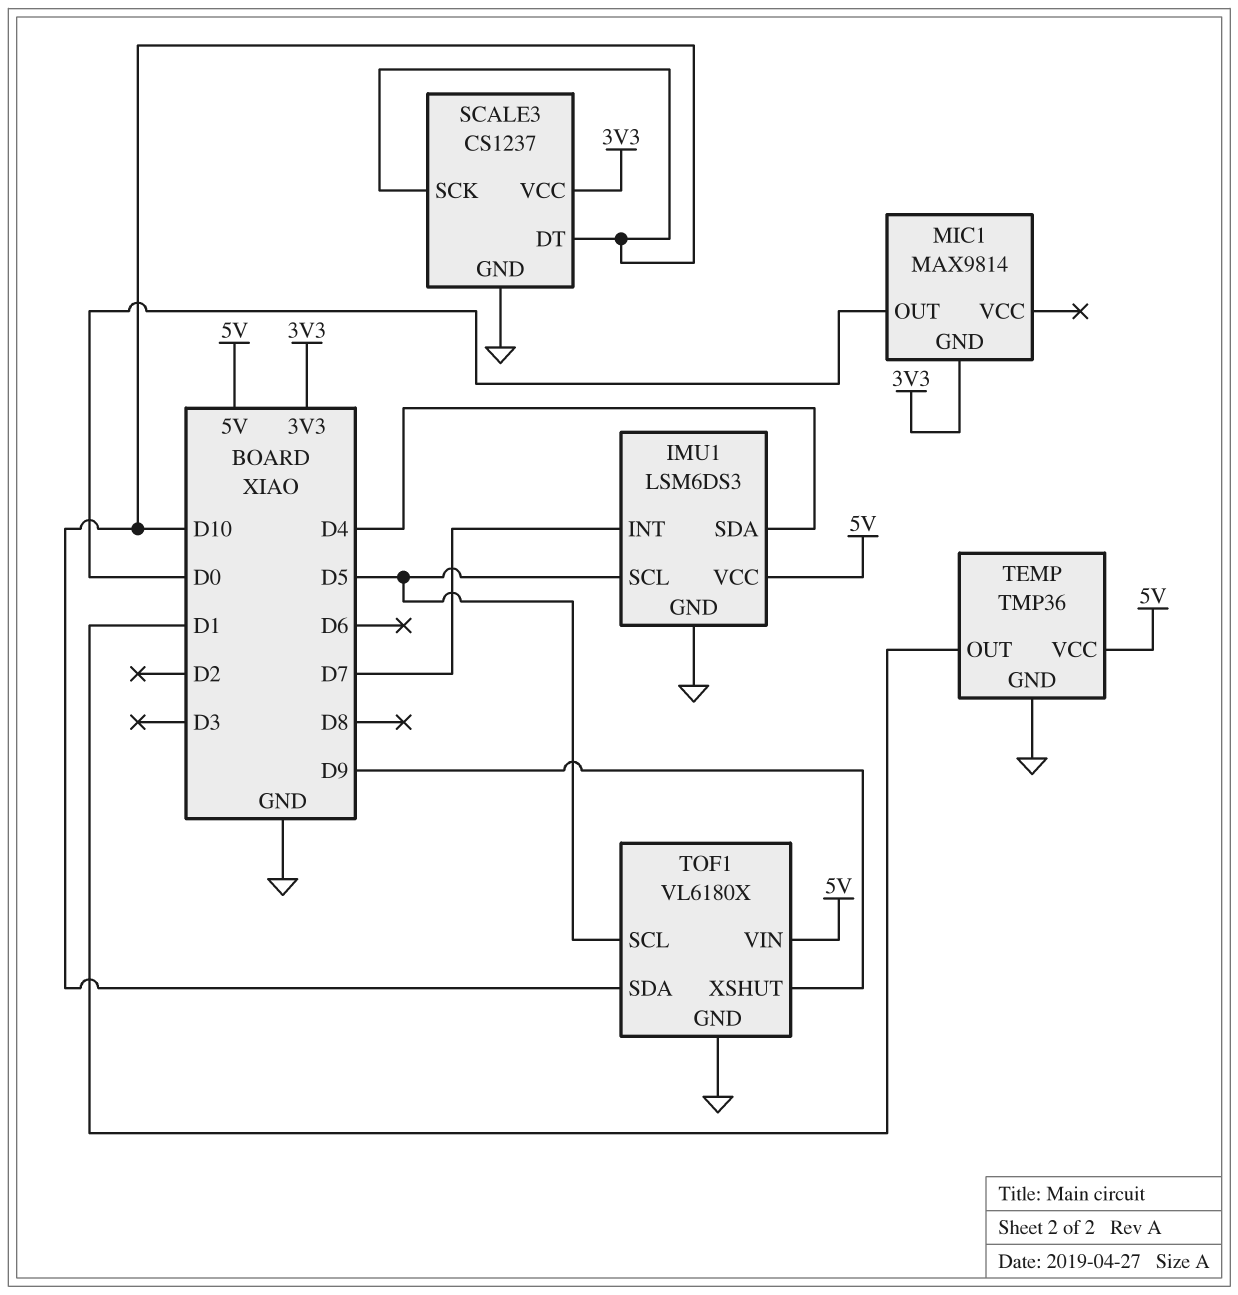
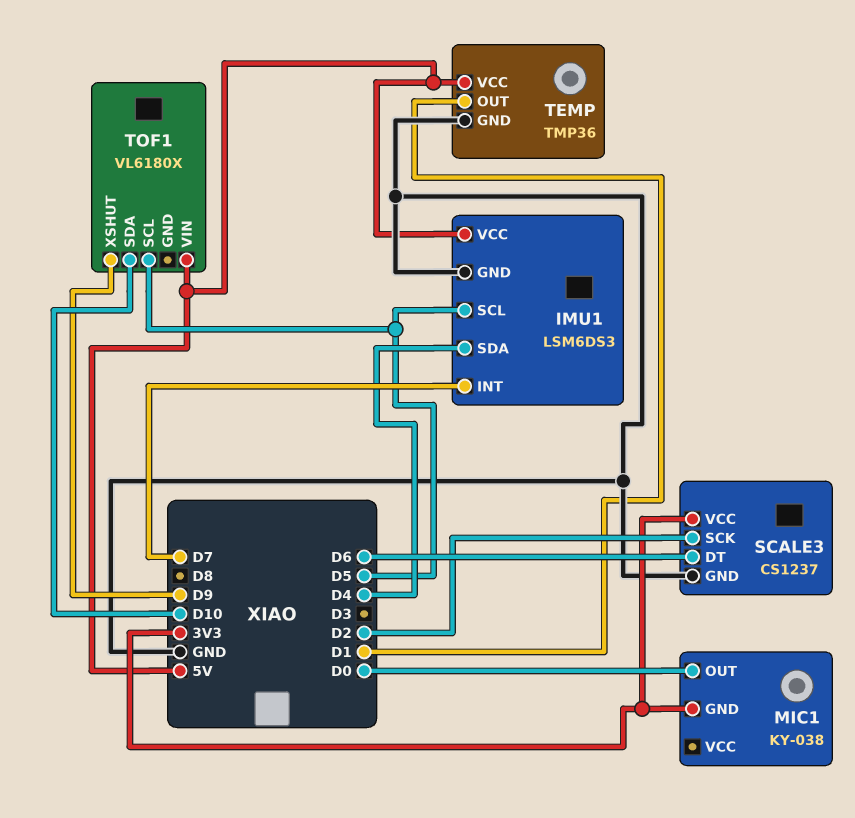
MIC1: MAX9814 -> KY-038
SCALE3 pin DT: D10 -> D6
SCALE3 pin SCK: D10 -> D2
TOF1 pin GND: GND -> none

